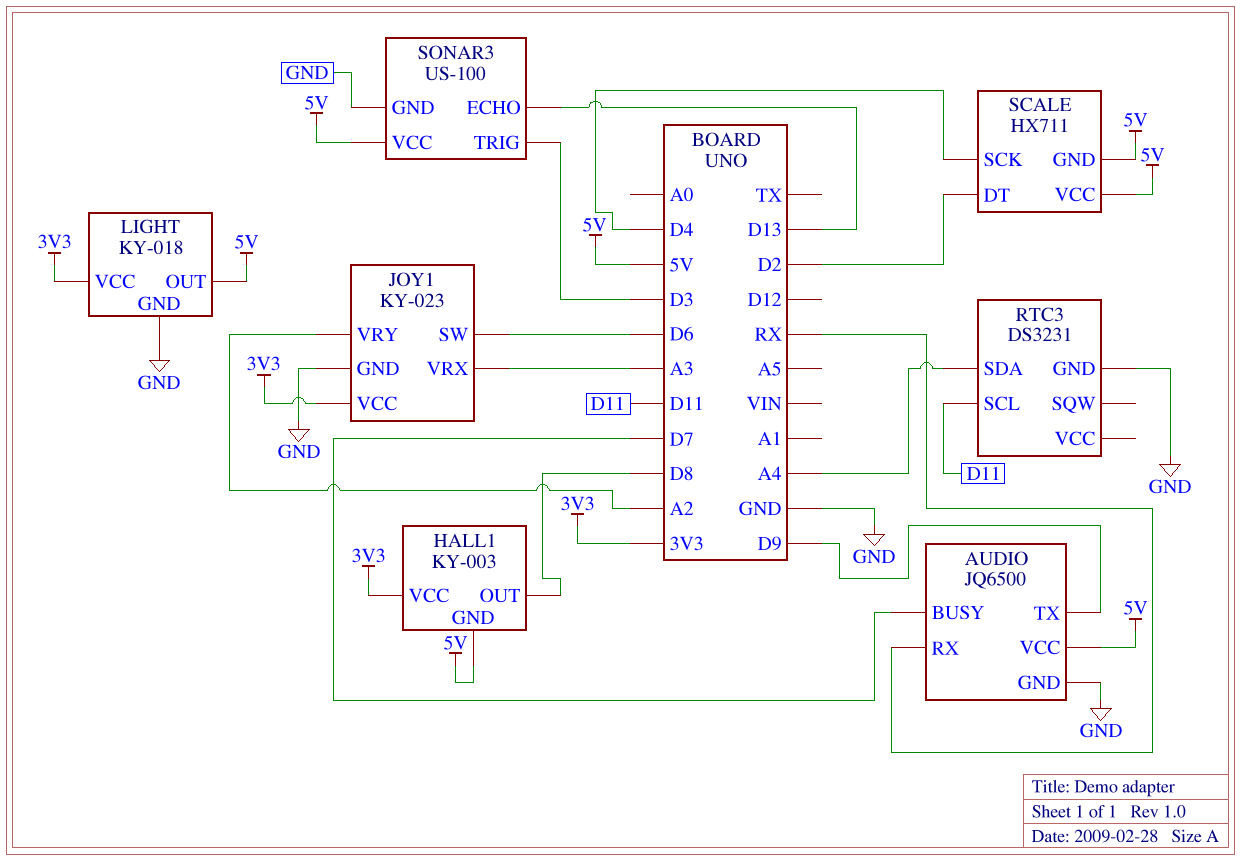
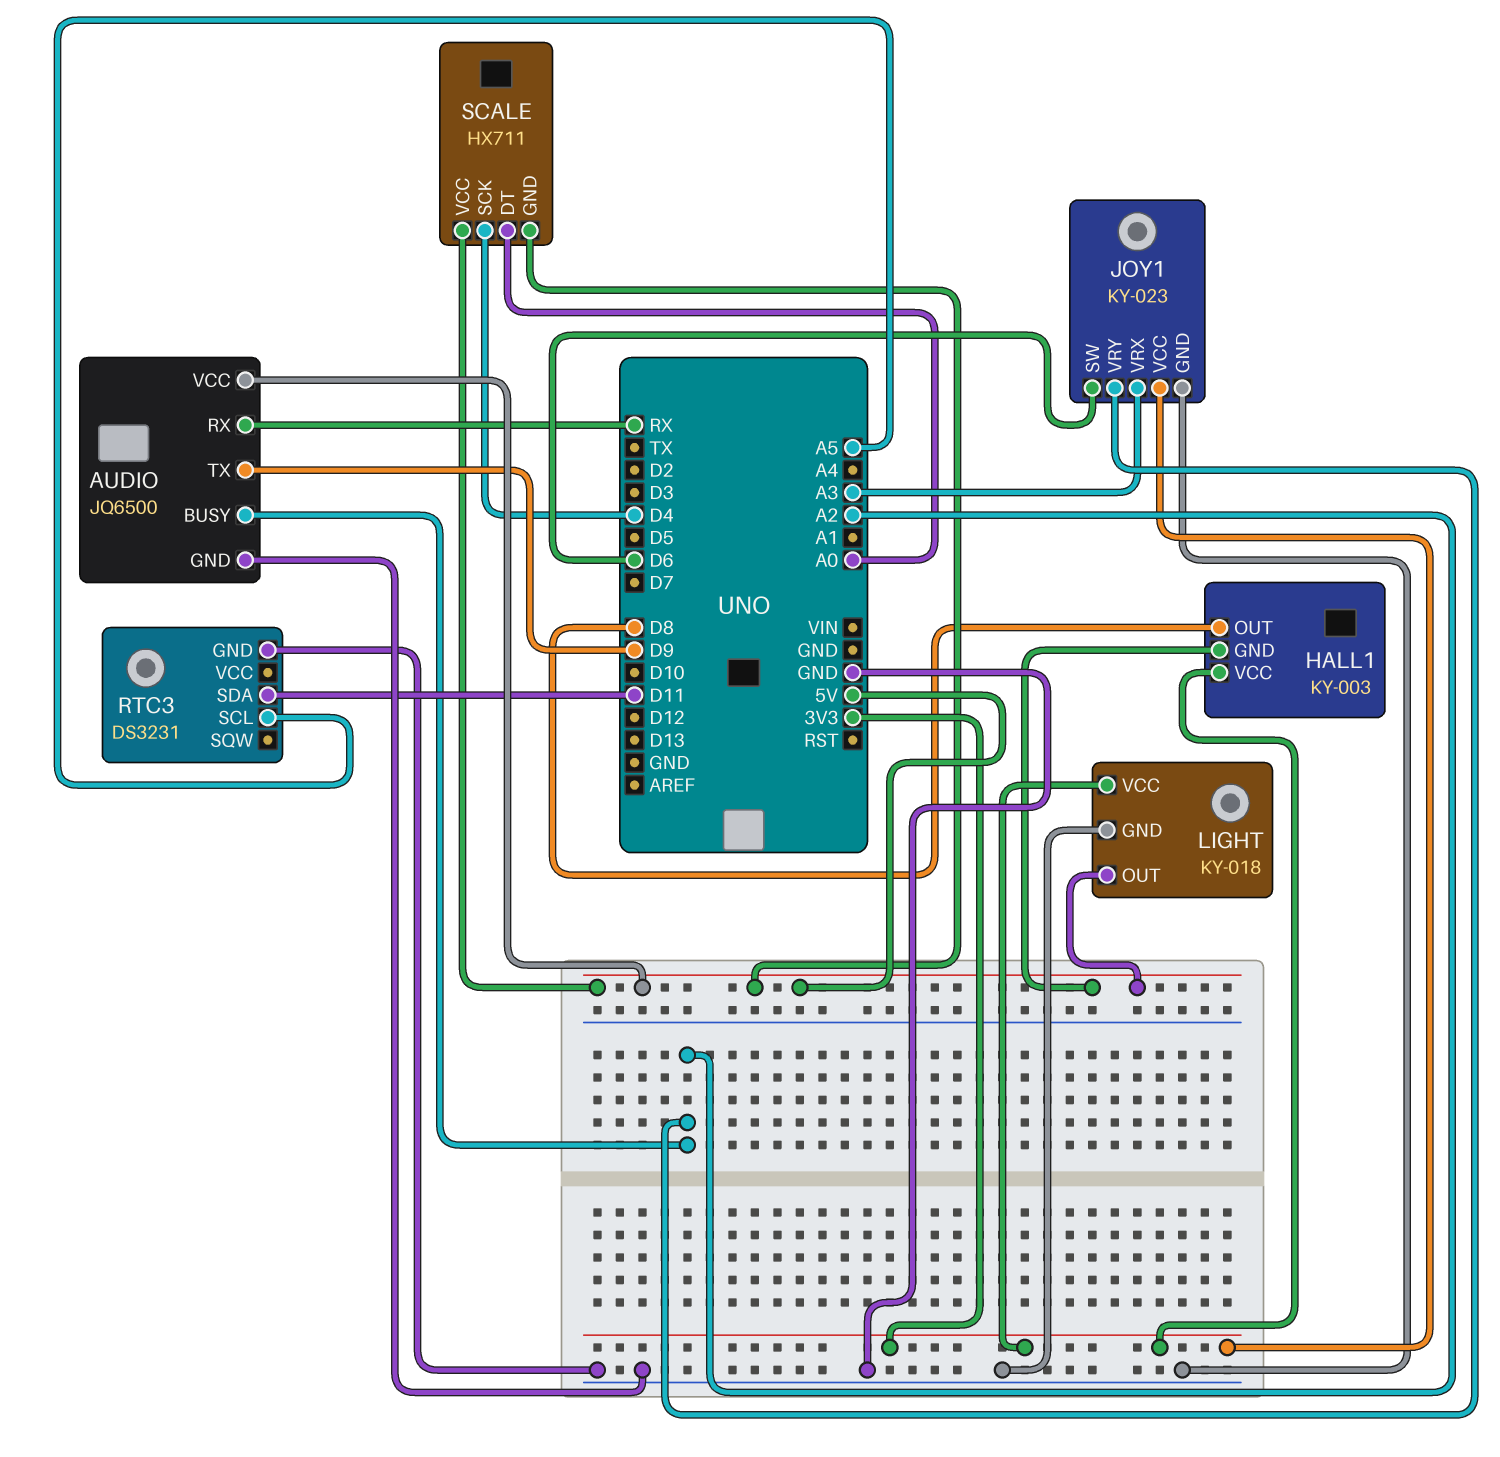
AUDIO pin BUSY: D7 -> A2
RTC3 pin SCL: D11 -> A5
RTC3 pin SDA: A4 -> D11
SCALE pin DT: D2 -> A0
SONAR3: US-100 -> none
SONAR3 pin ECHO: D13 -> none
SONAR3 pin GND: GND -> none
SONAR3 pin TRIG: D3 -> none
SONAR3 pin VCC: 5V -> none

